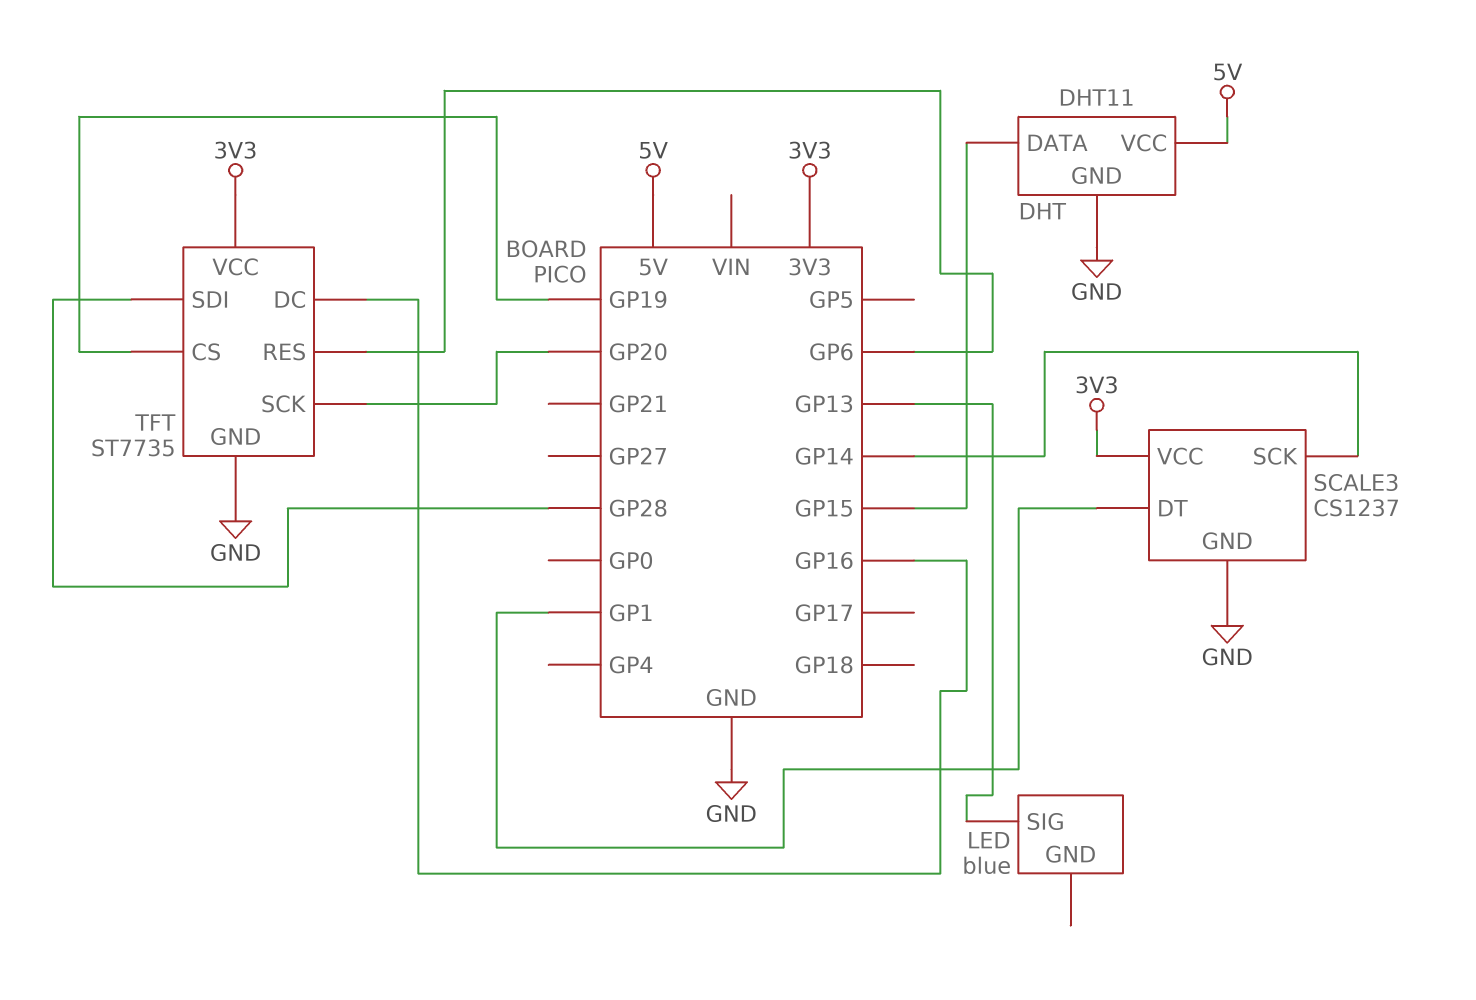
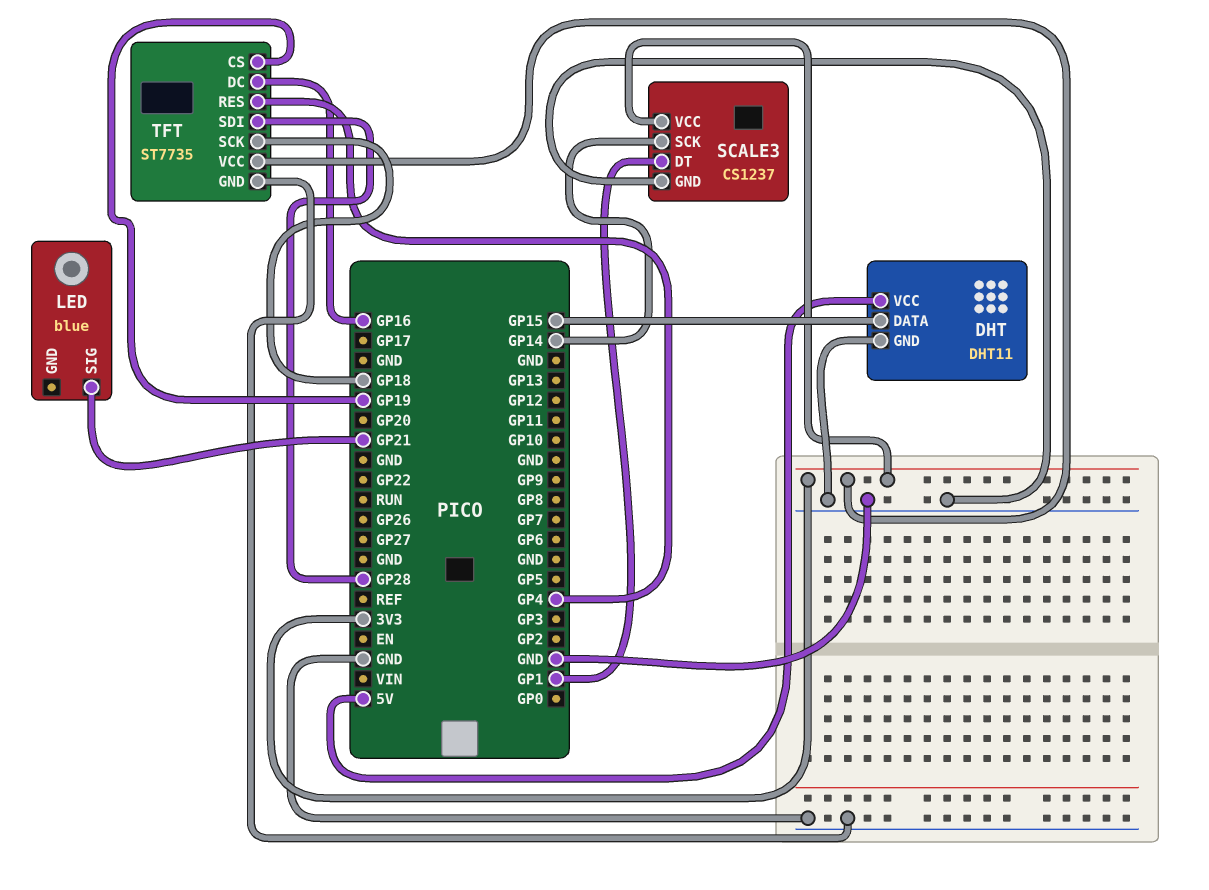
LED pin SIG: GP13 -> GP21
TFT pin RES: GP6 -> GP4
TFT pin SCK: GP20 -> GP18

